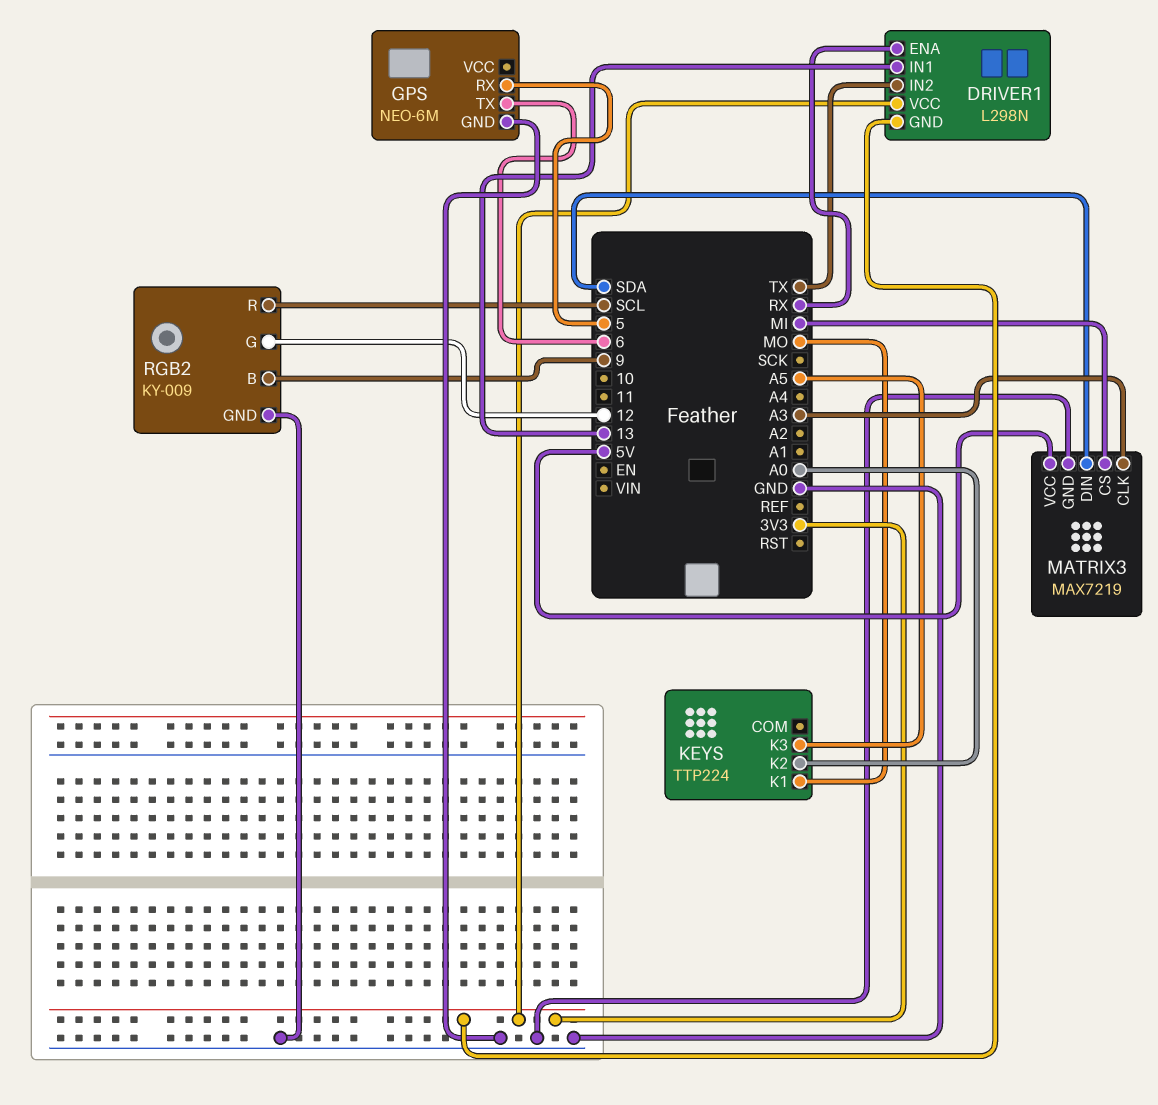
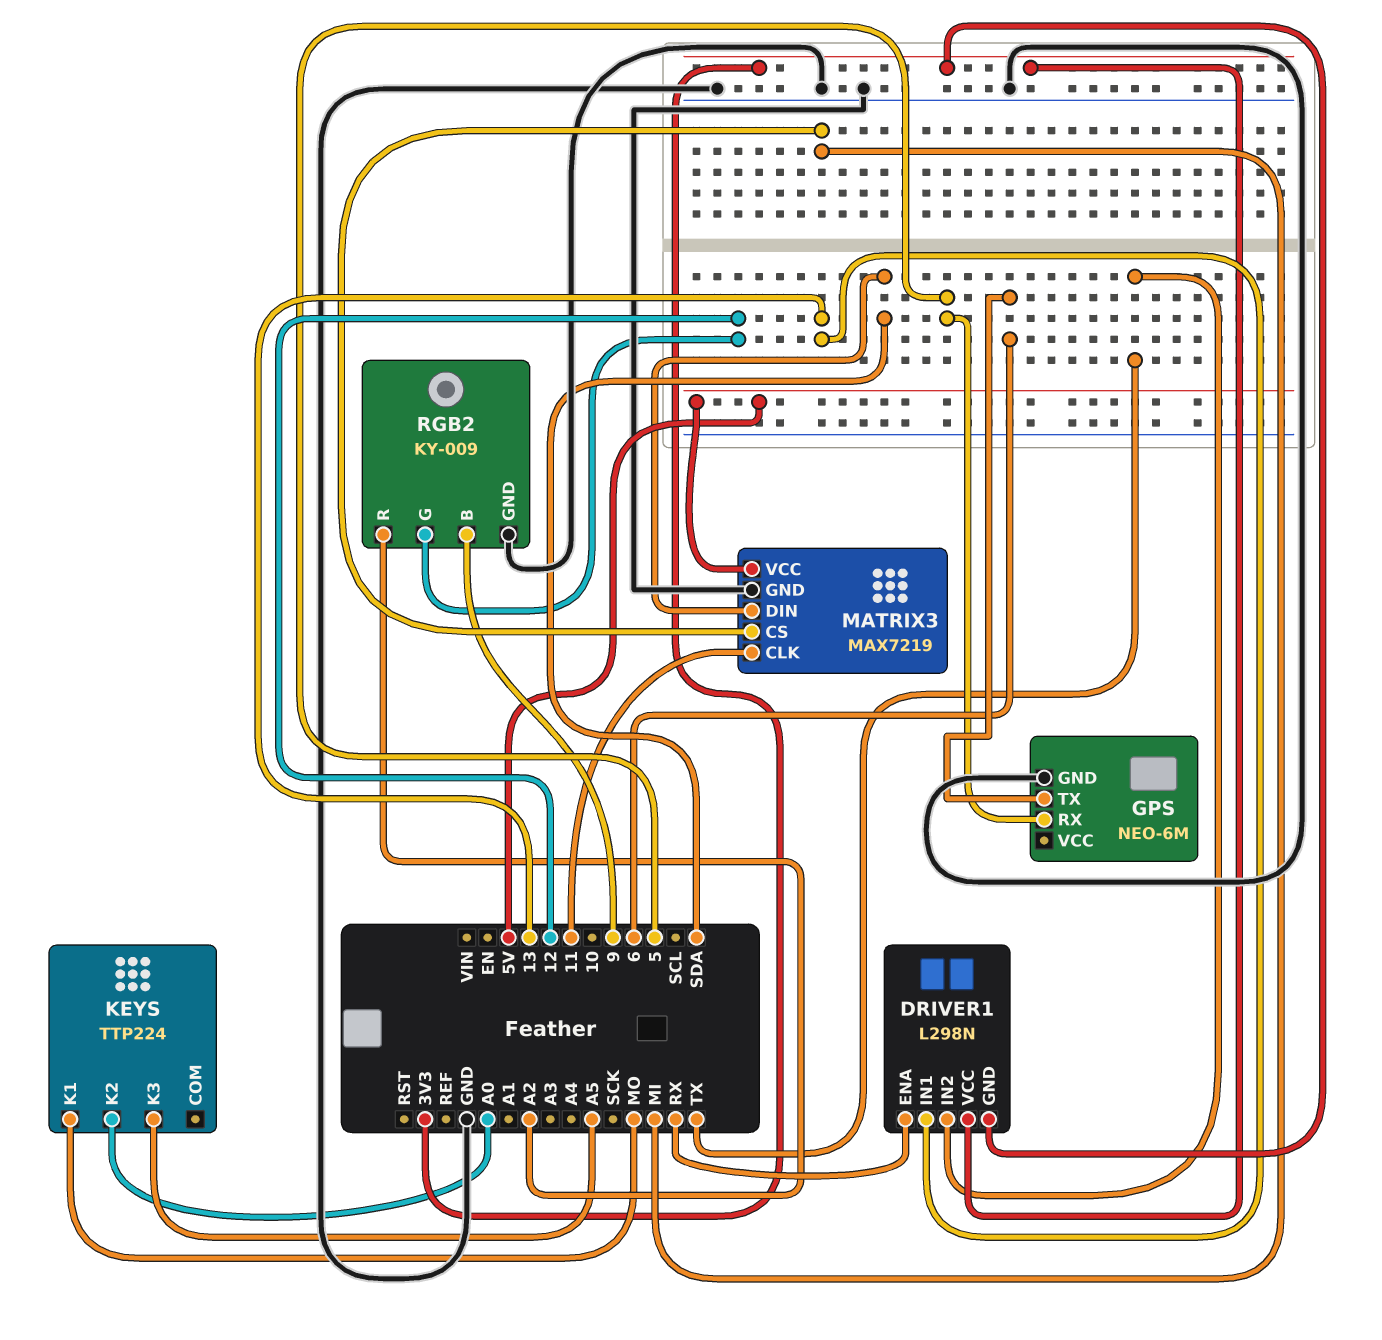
MATRIX3 pin CLK: A3 -> 11
RGB2 pin R: SCL -> A2

